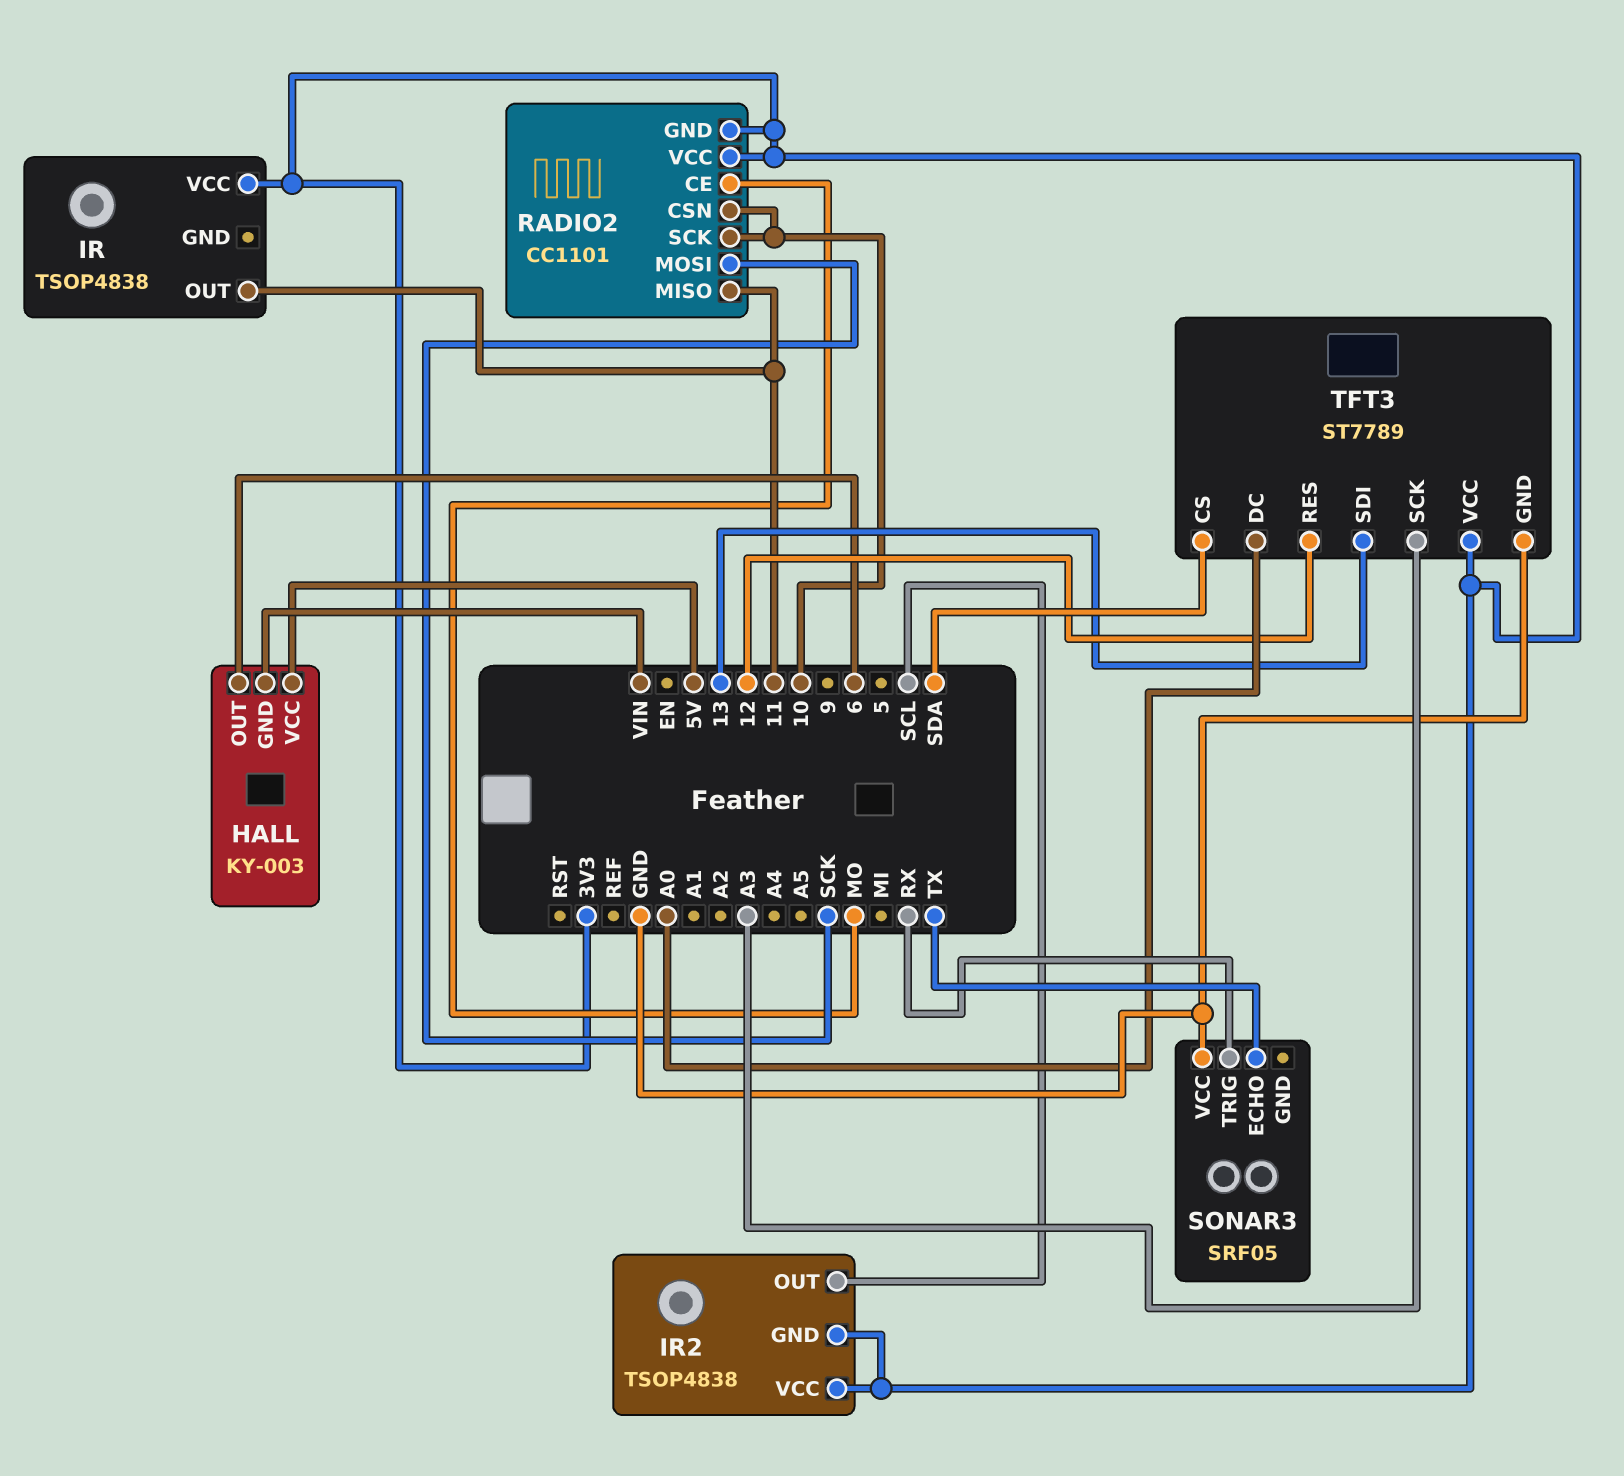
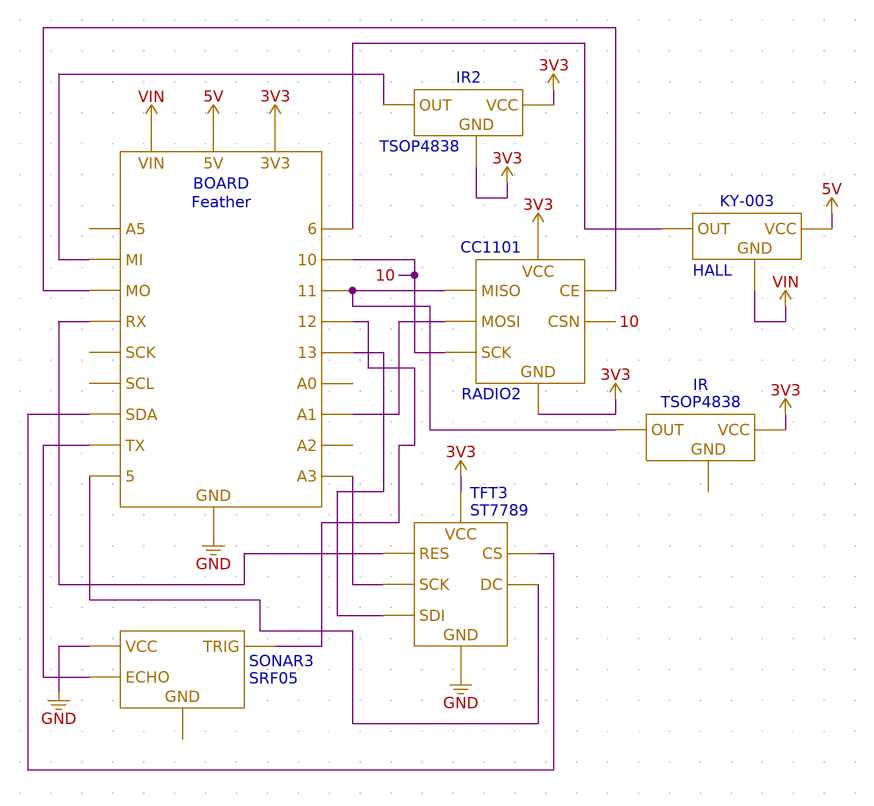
IR2 pin OUT: SCL -> MI
RADIO2 pin MOSI: SCK -> A1
SONAR3 pin TRIG: RX -> 12
TFT3 pin DC: A0 -> 5
TFT3 pin RES: 12 -> RX

